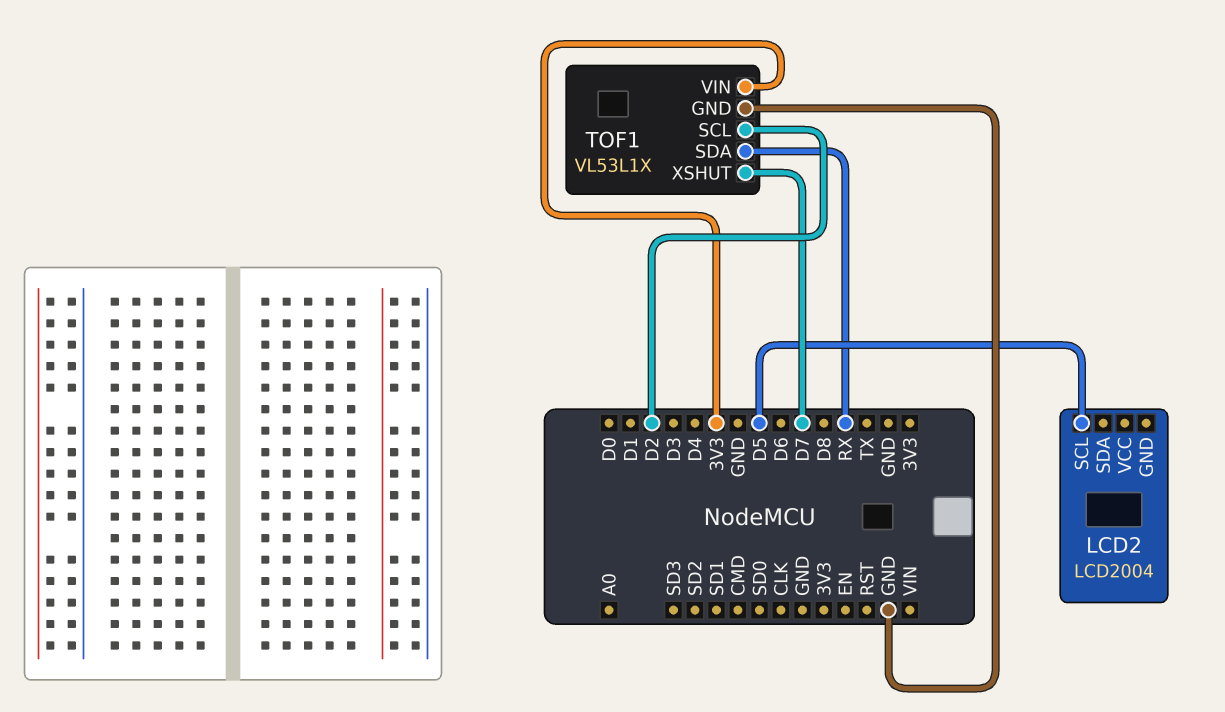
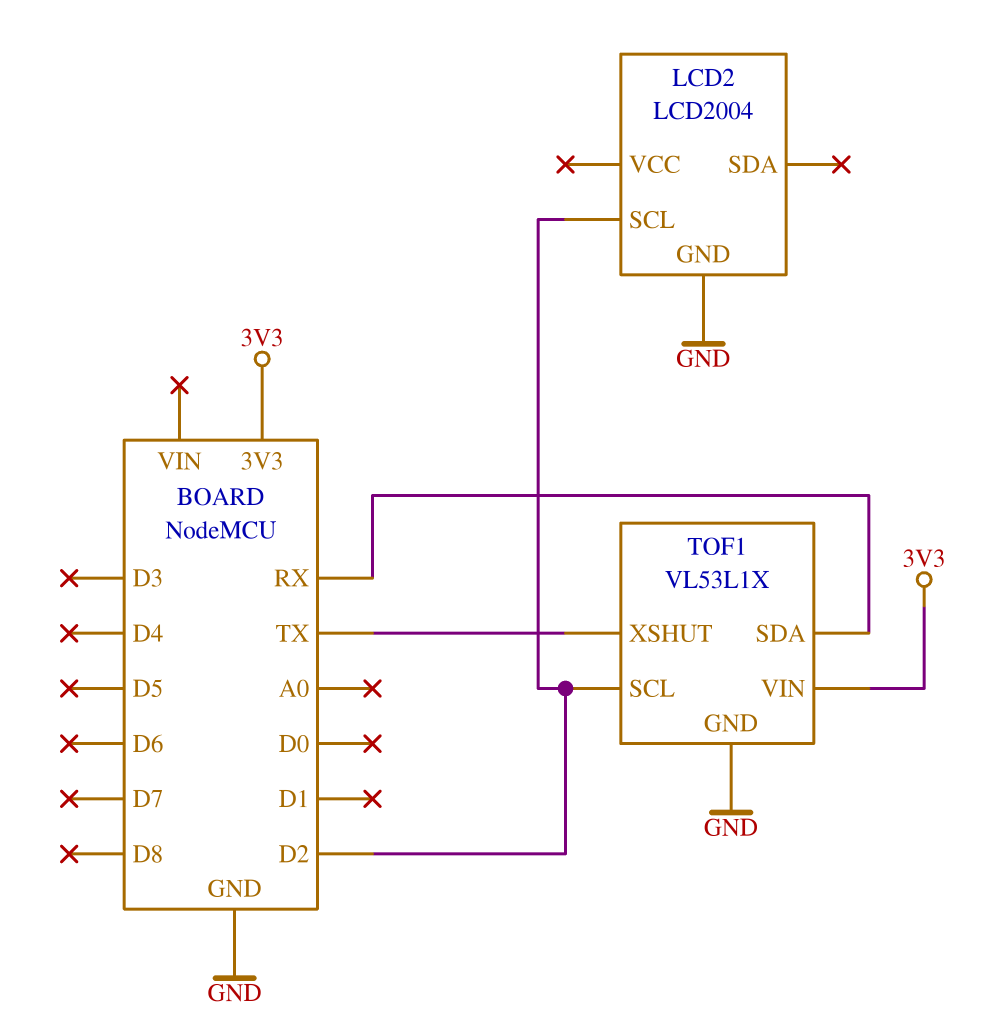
LCD2 pin GND: none -> GND
LCD2 pin SCL: D5 -> D2
TOF1 pin XSHUT: D7 -> TX

